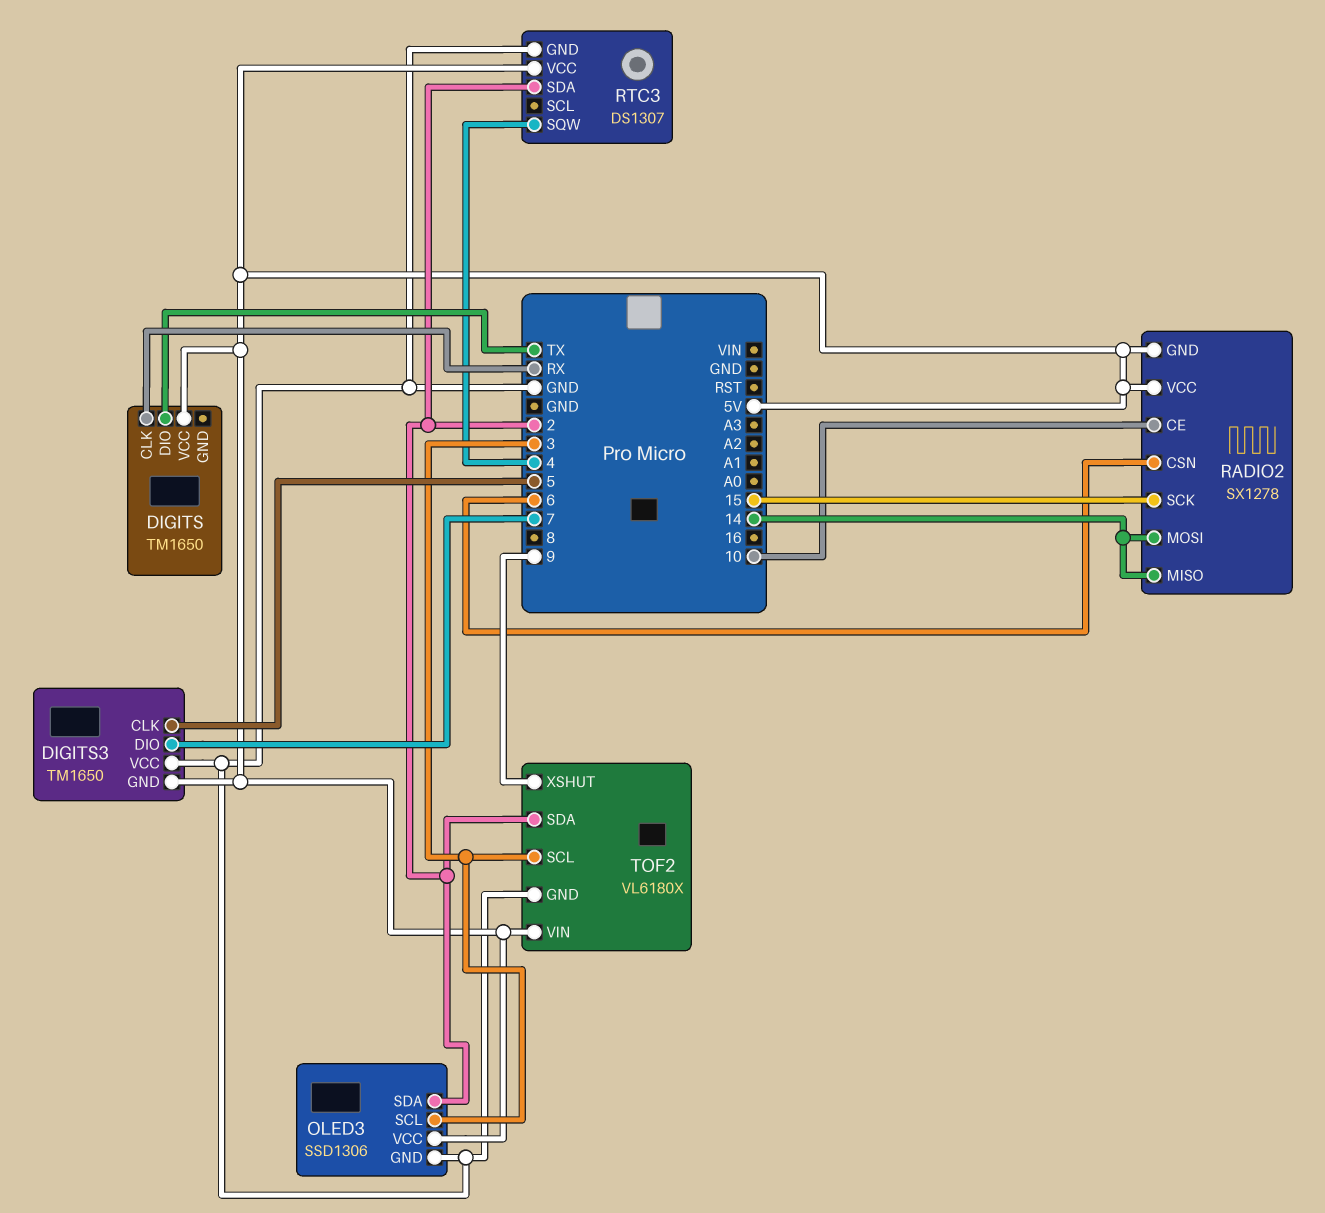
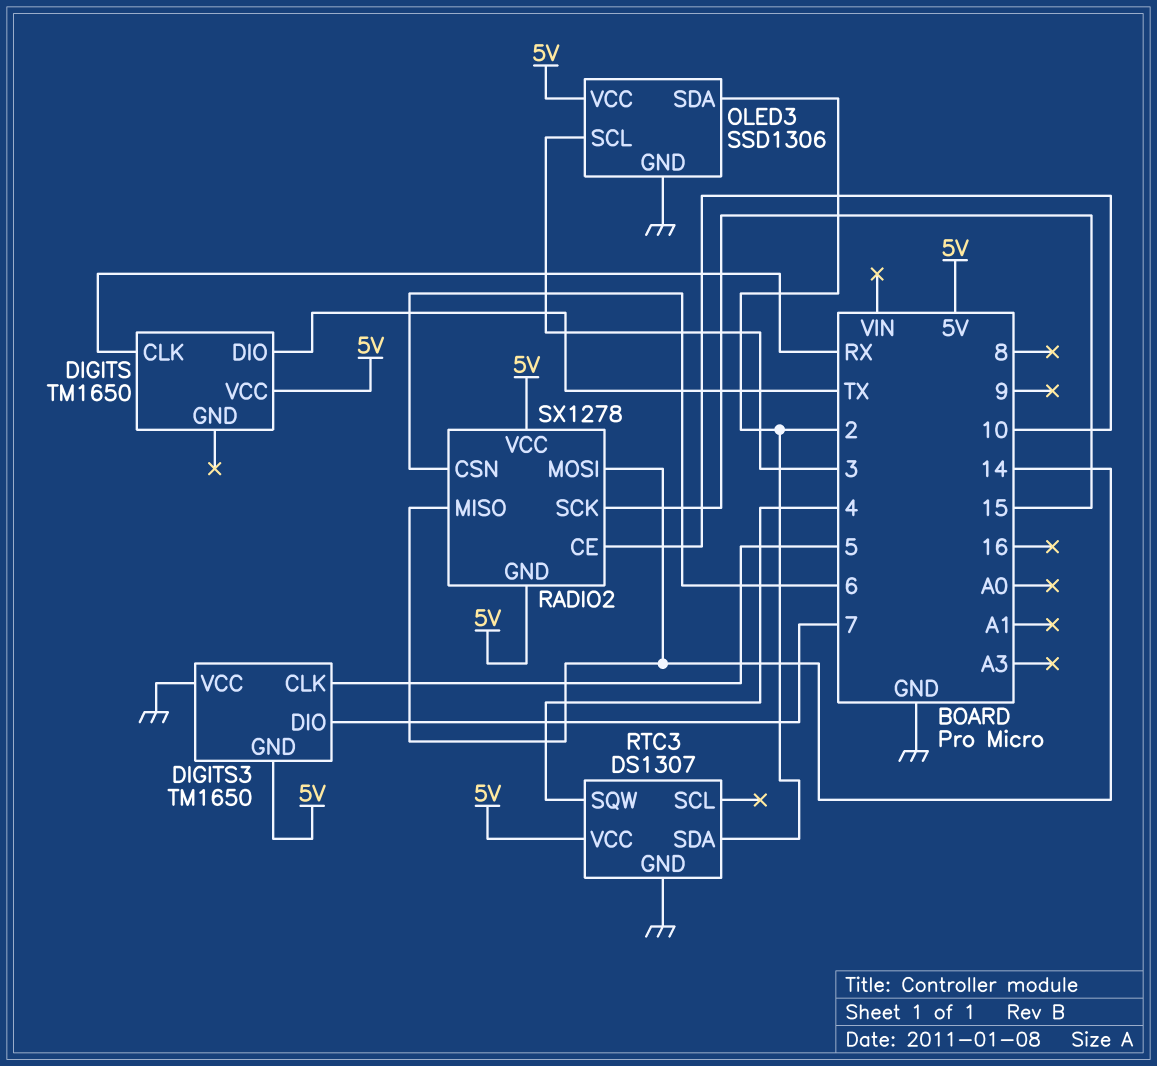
TOF2: VL6180X -> none
TOF2 pin GND: GND -> none
TOF2 pin SCL: 3 -> none
TOF2 pin SDA: 2 -> none
TOF2 pin VIN: 5V -> none
TOF2 pin XSHUT: 9 -> none

